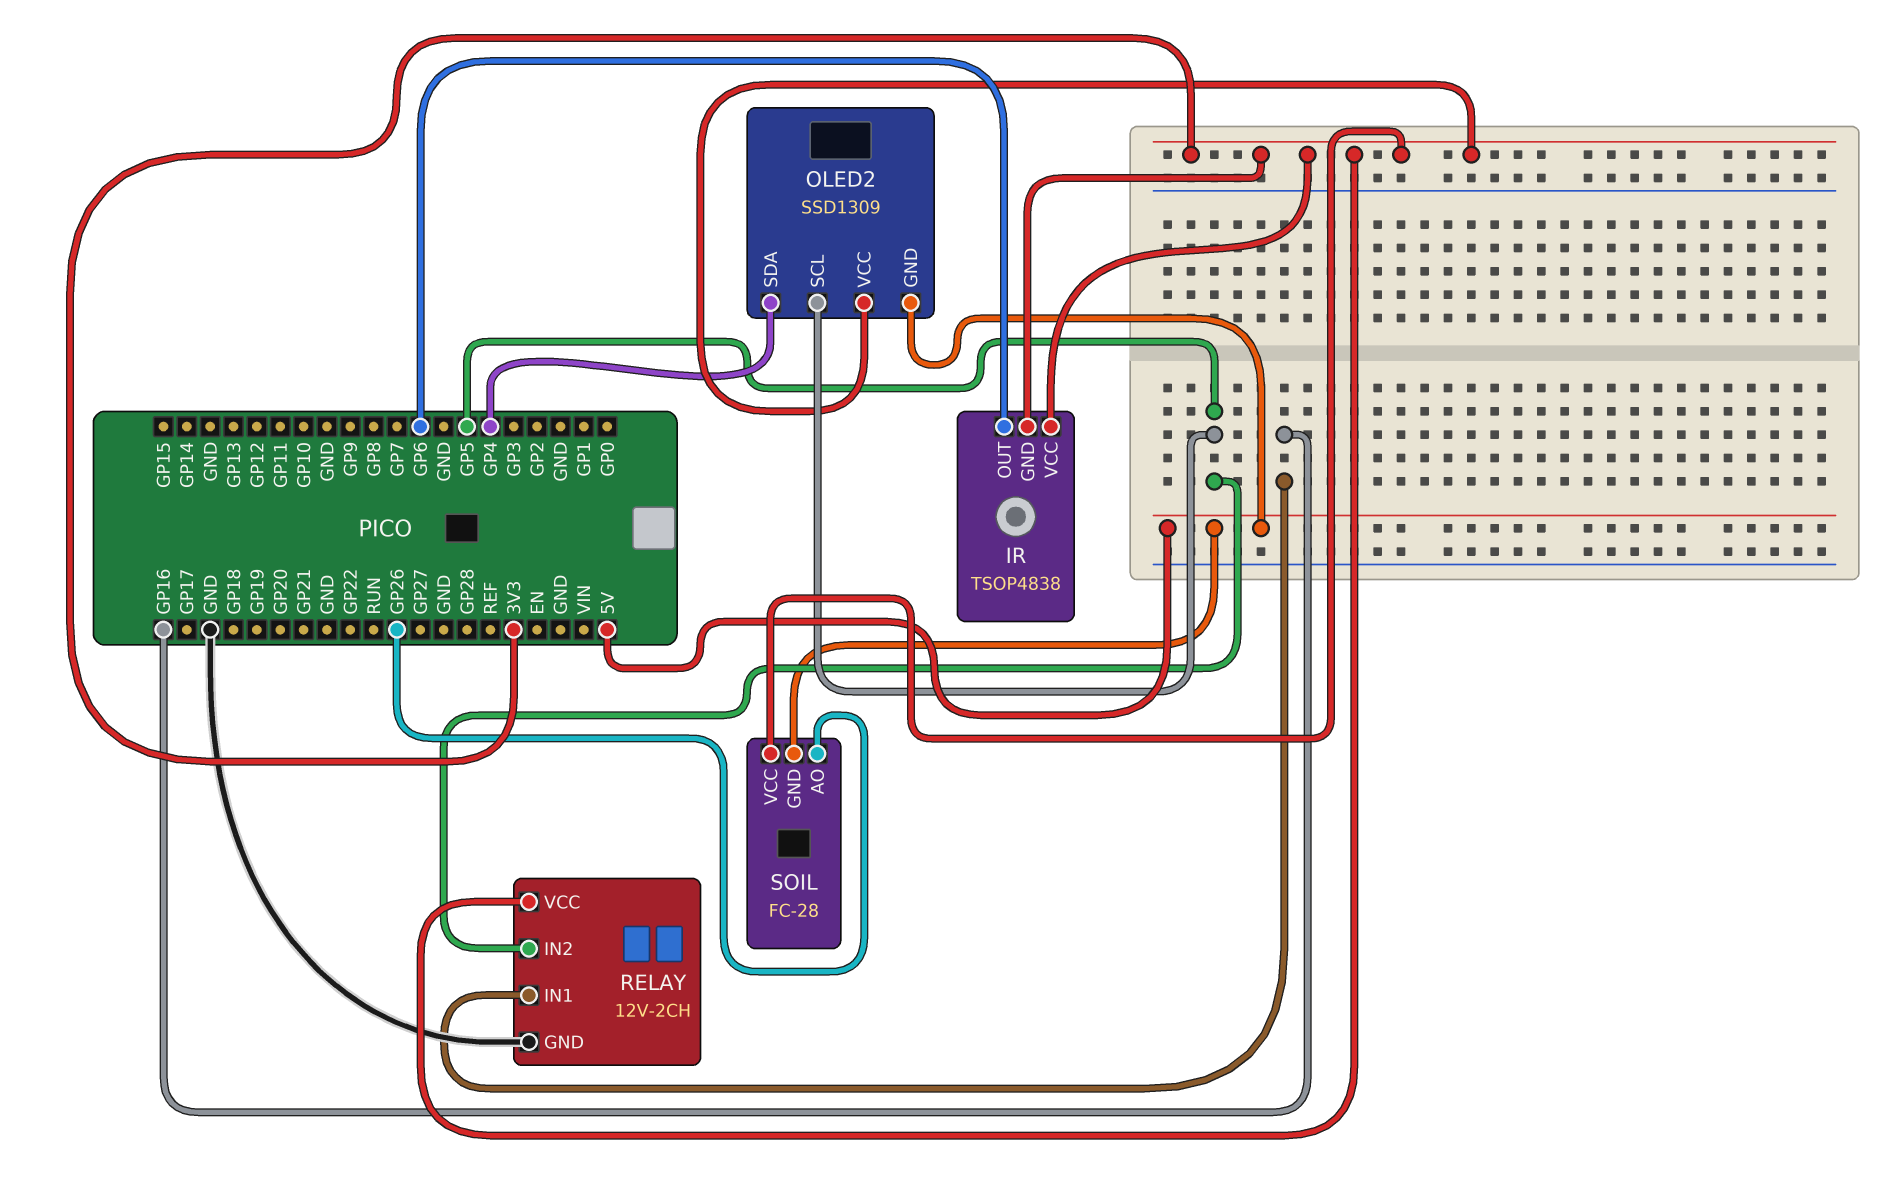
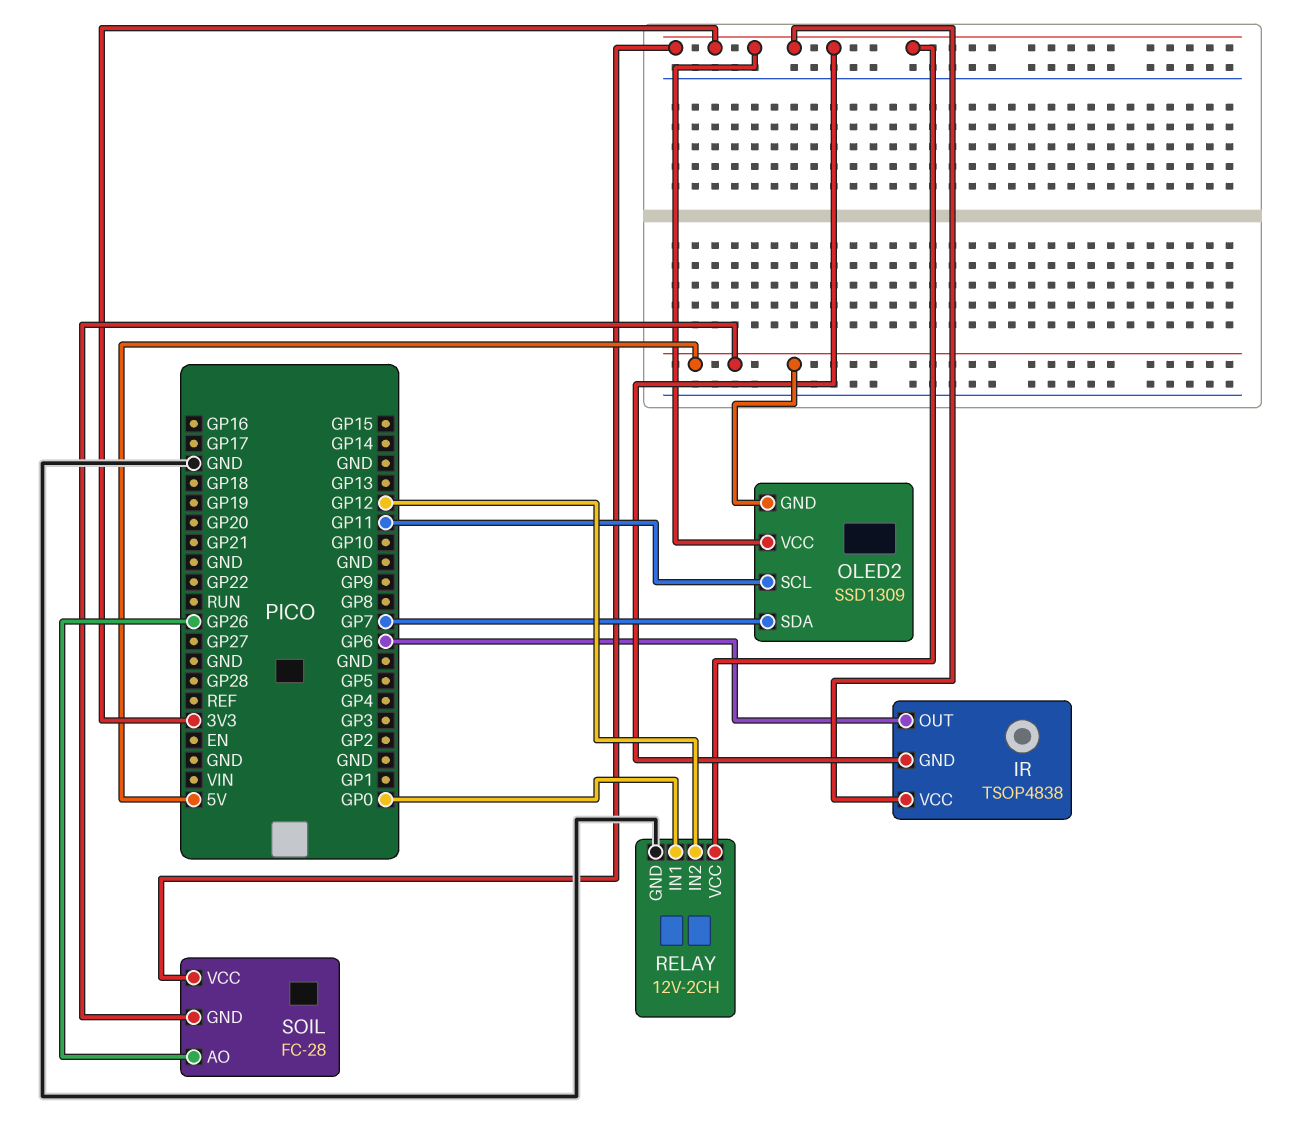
OLED2 pin SCL: GP5 -> GP11
OLED2 pin SDA: GP4 -> GP7
RELAY pin IN1: GP16 -> GP0
RELAY pin IN2: GP5 -> GP12

